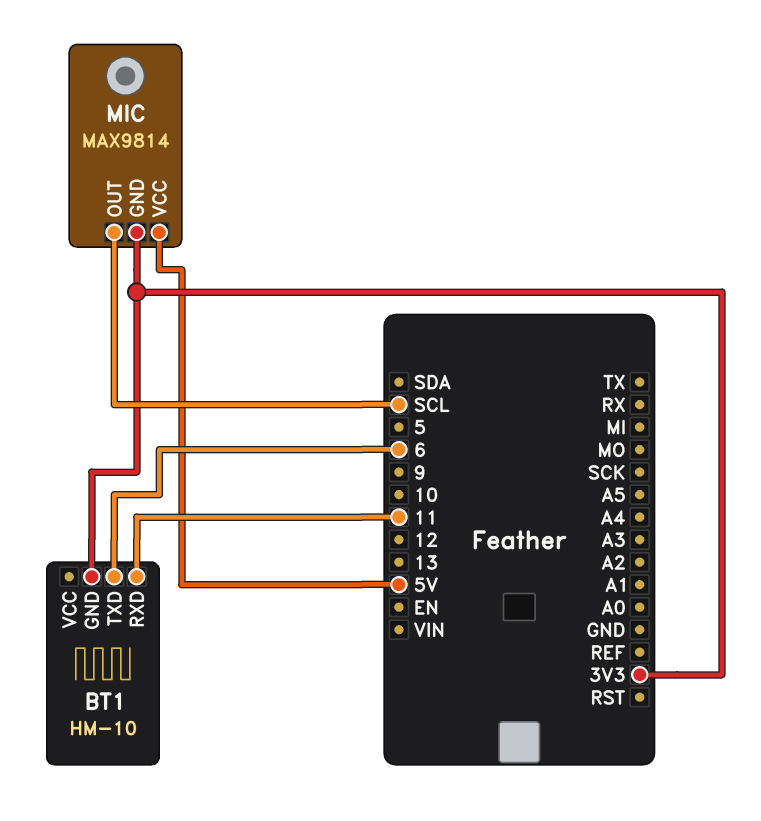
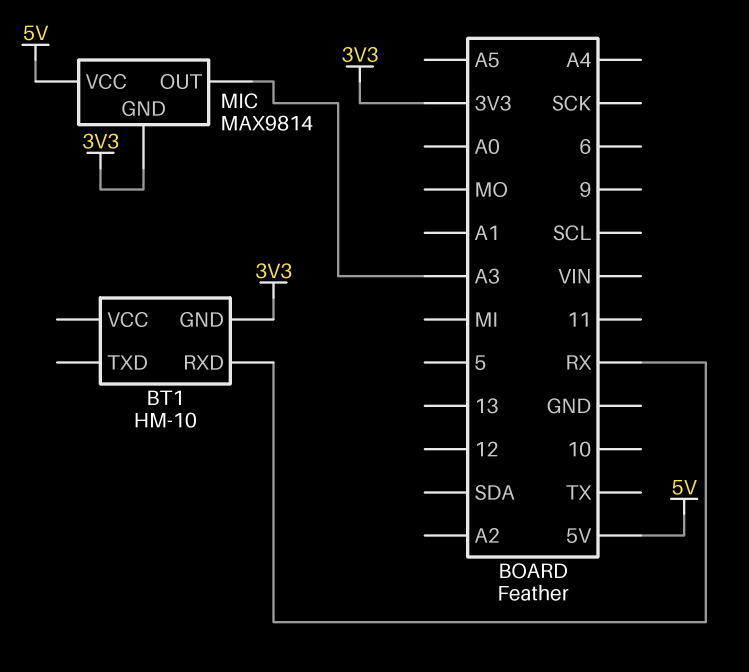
BT1 pin RXD: 11 -> RX
BT1 pin TXD: 6 -> none
MIC pin OUT: SCL -> A3

